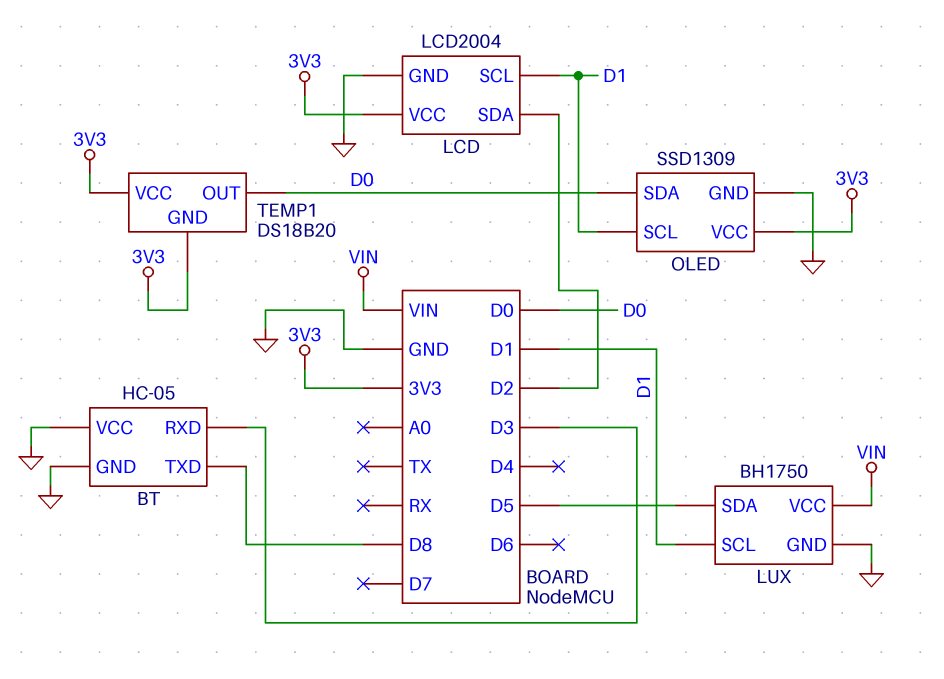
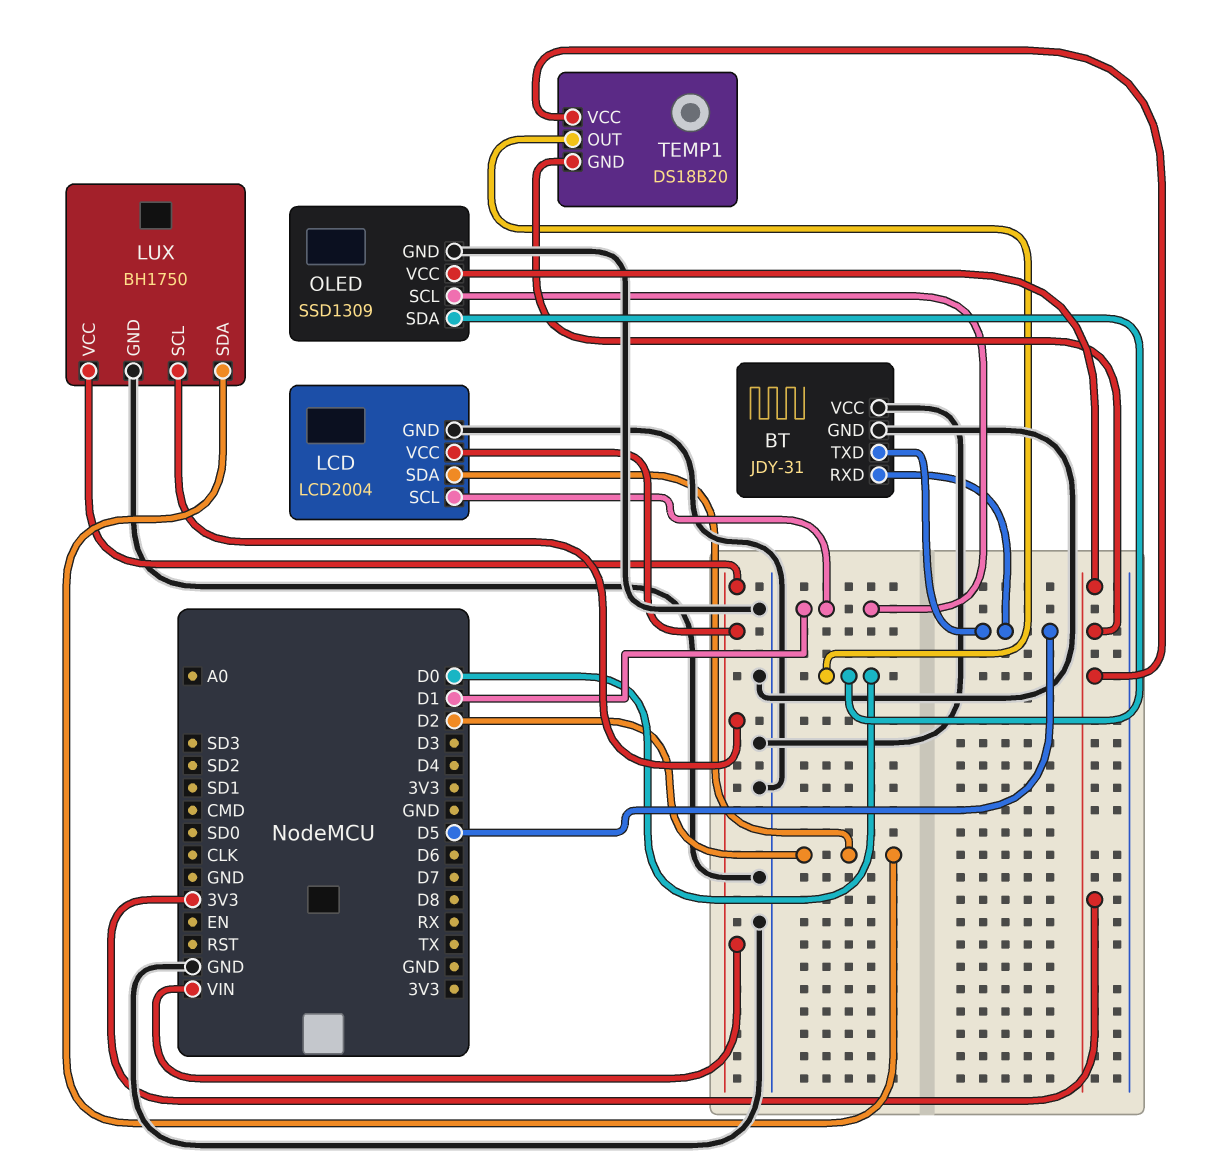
BT: HC-05 -> JDY-31
BT pin RXD: D3 -> D5
BT pin TXD: D8 -> D5
LCD pin VCC: 3V3 -> VIN
LUX pin SCL: D1 -> VIN
LUX pin SDA: D5 -> D2

